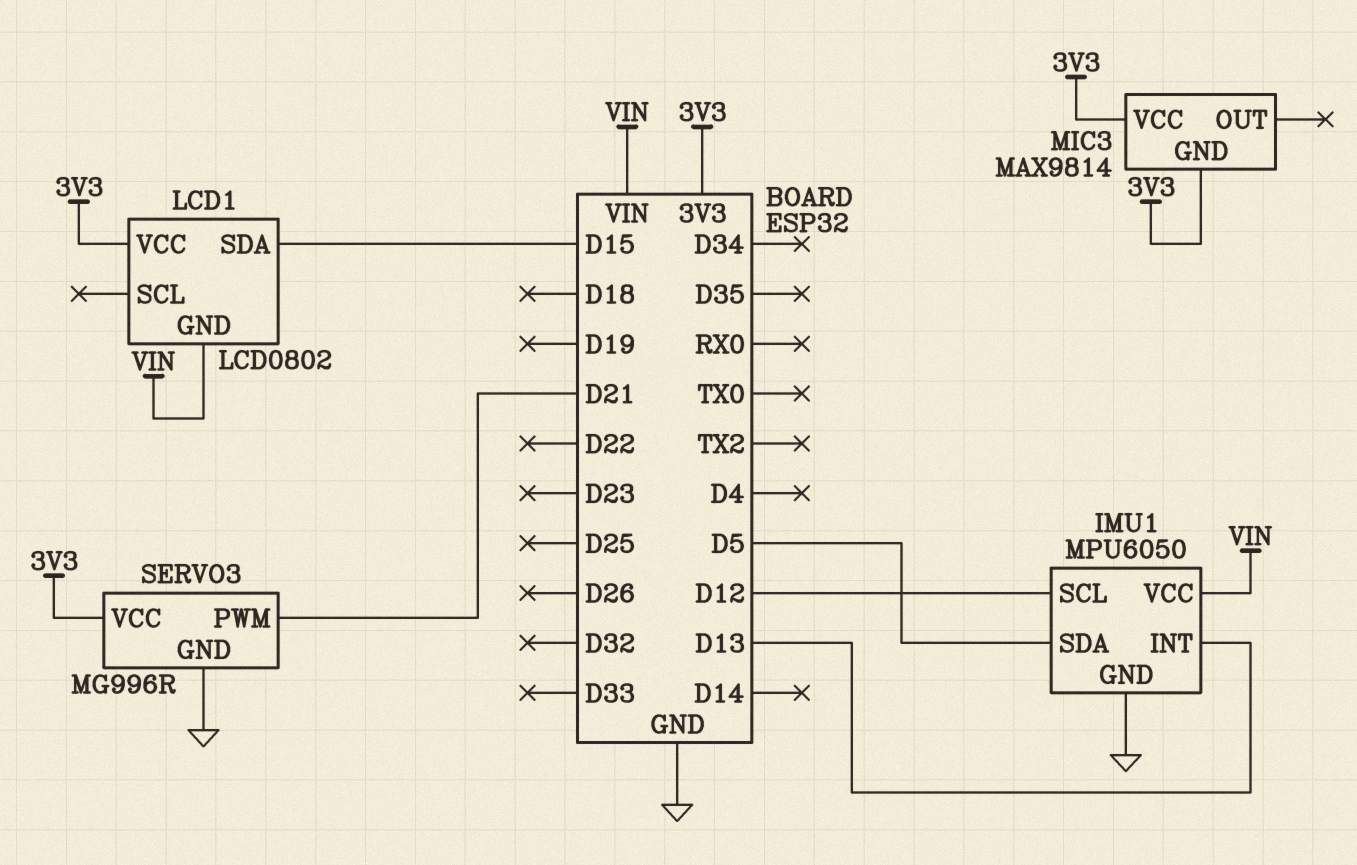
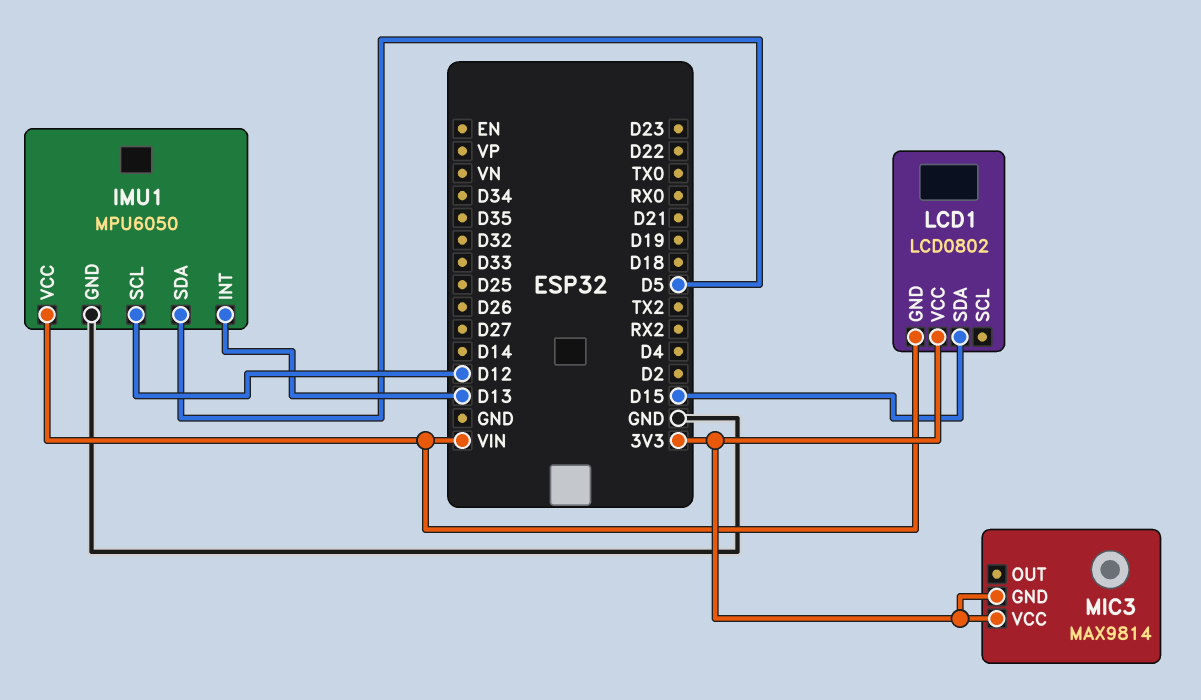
SERVO3: MG996R -> none
SERVO3 pin GND: GND -> none
SERVO3 pin PWM: D21 -> none
SERVO3 pin VCC: 3V3 -> none

